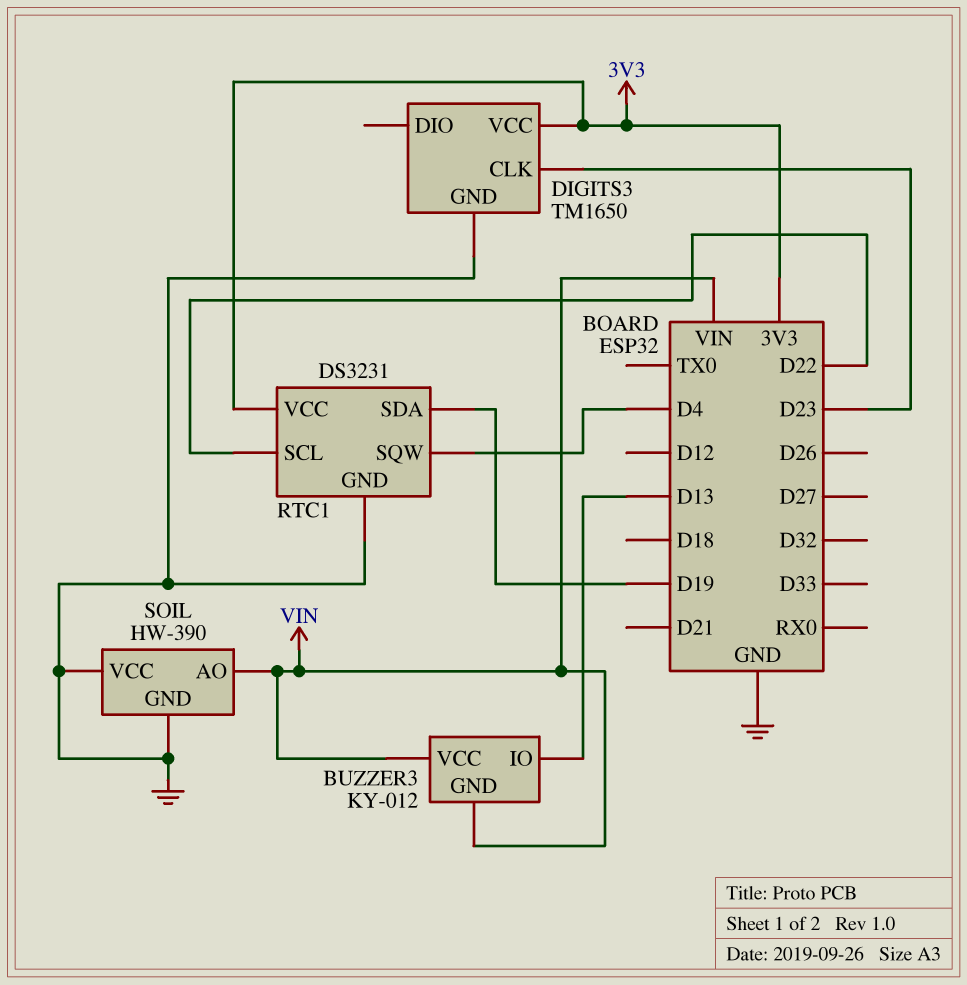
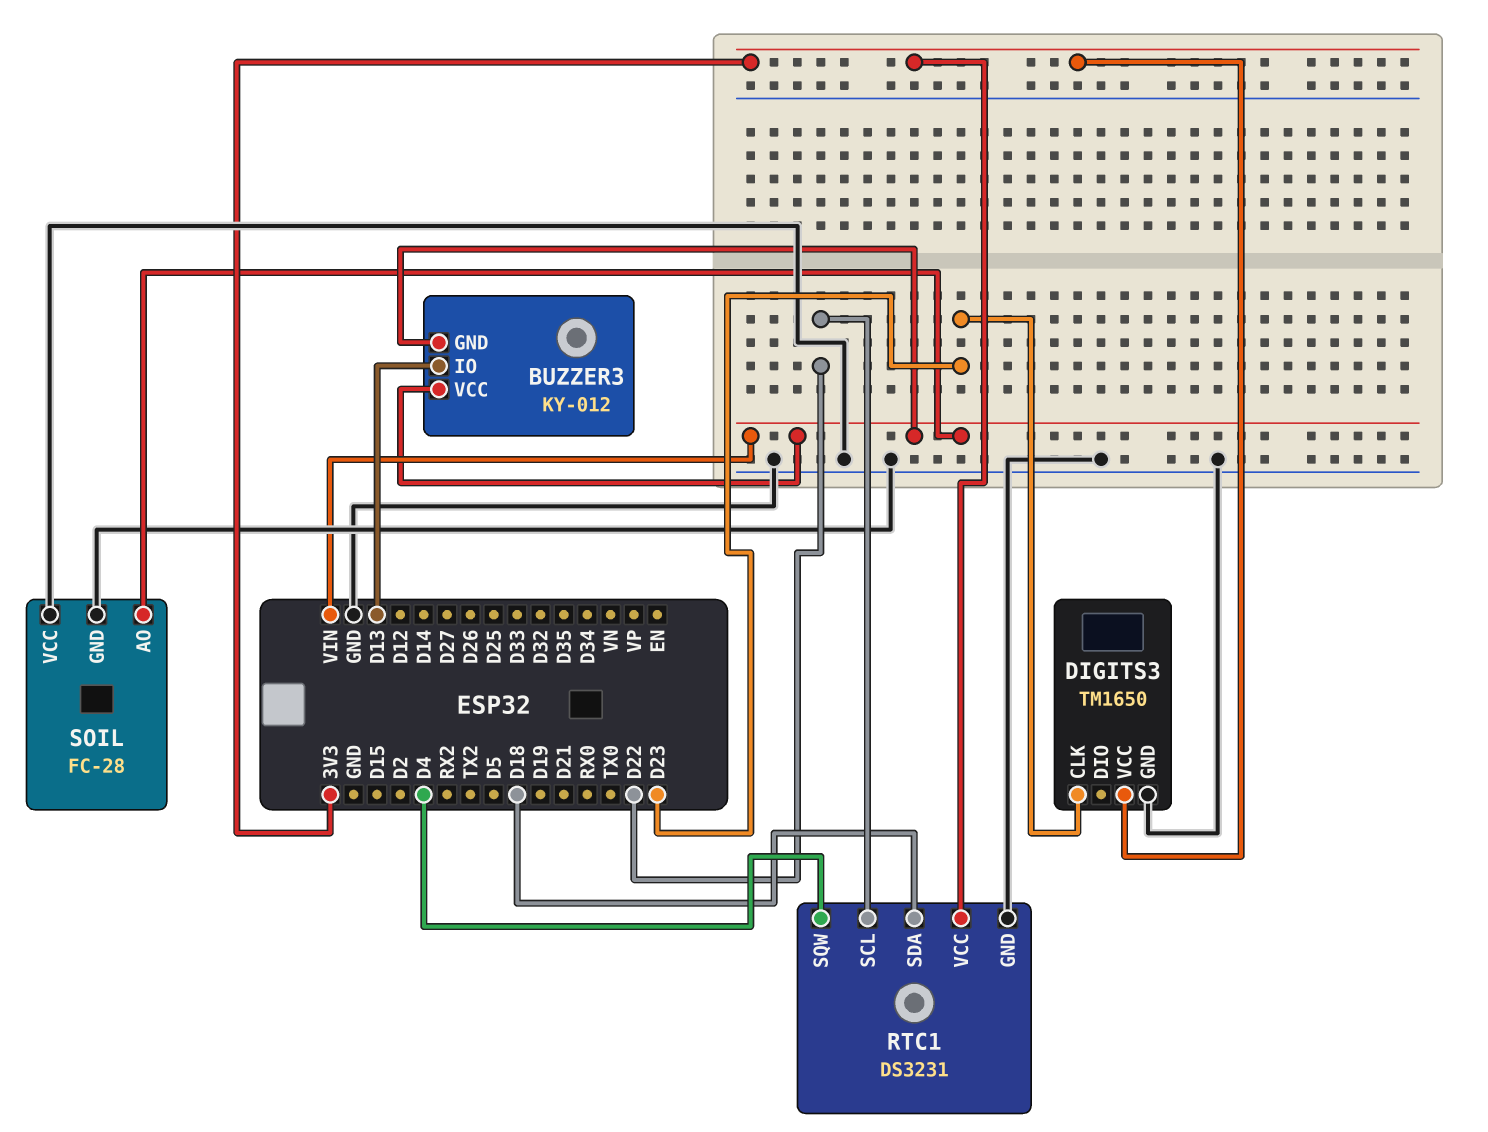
RTC1 pin SDA: D19 -> D18
SOIL: HW-390 -> FC-28

